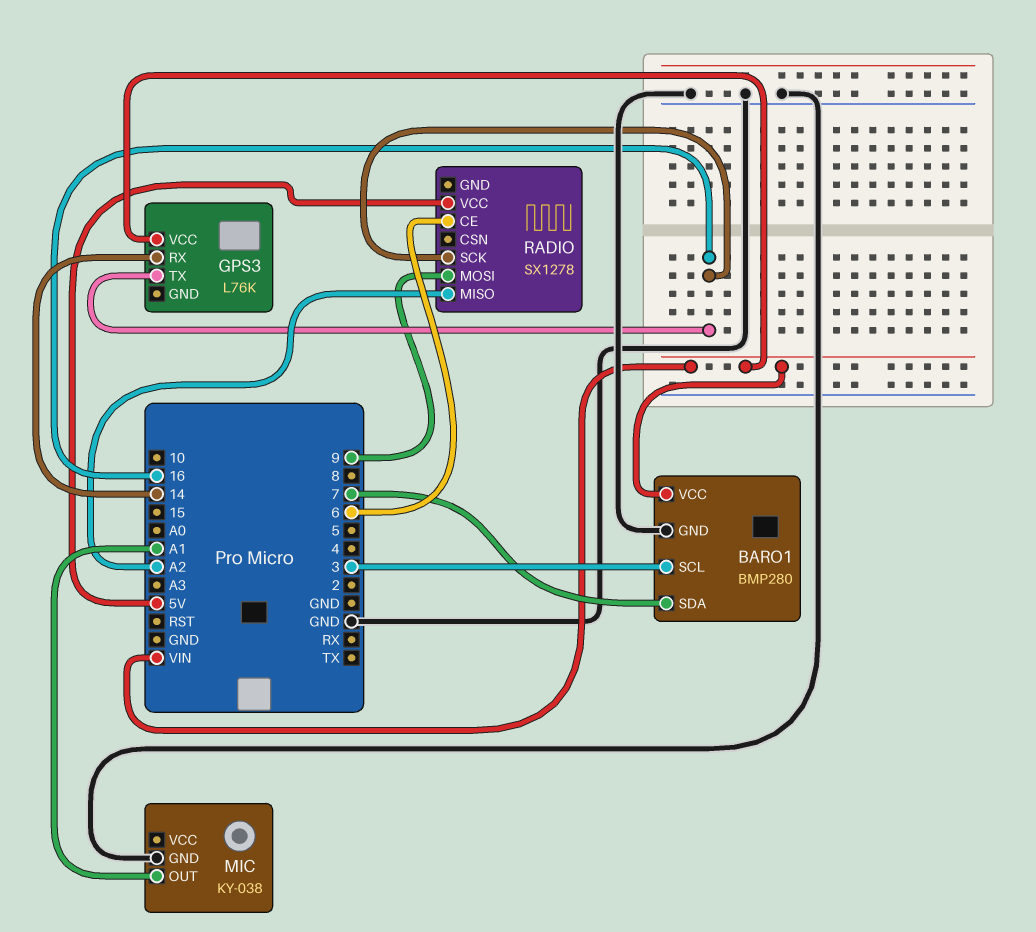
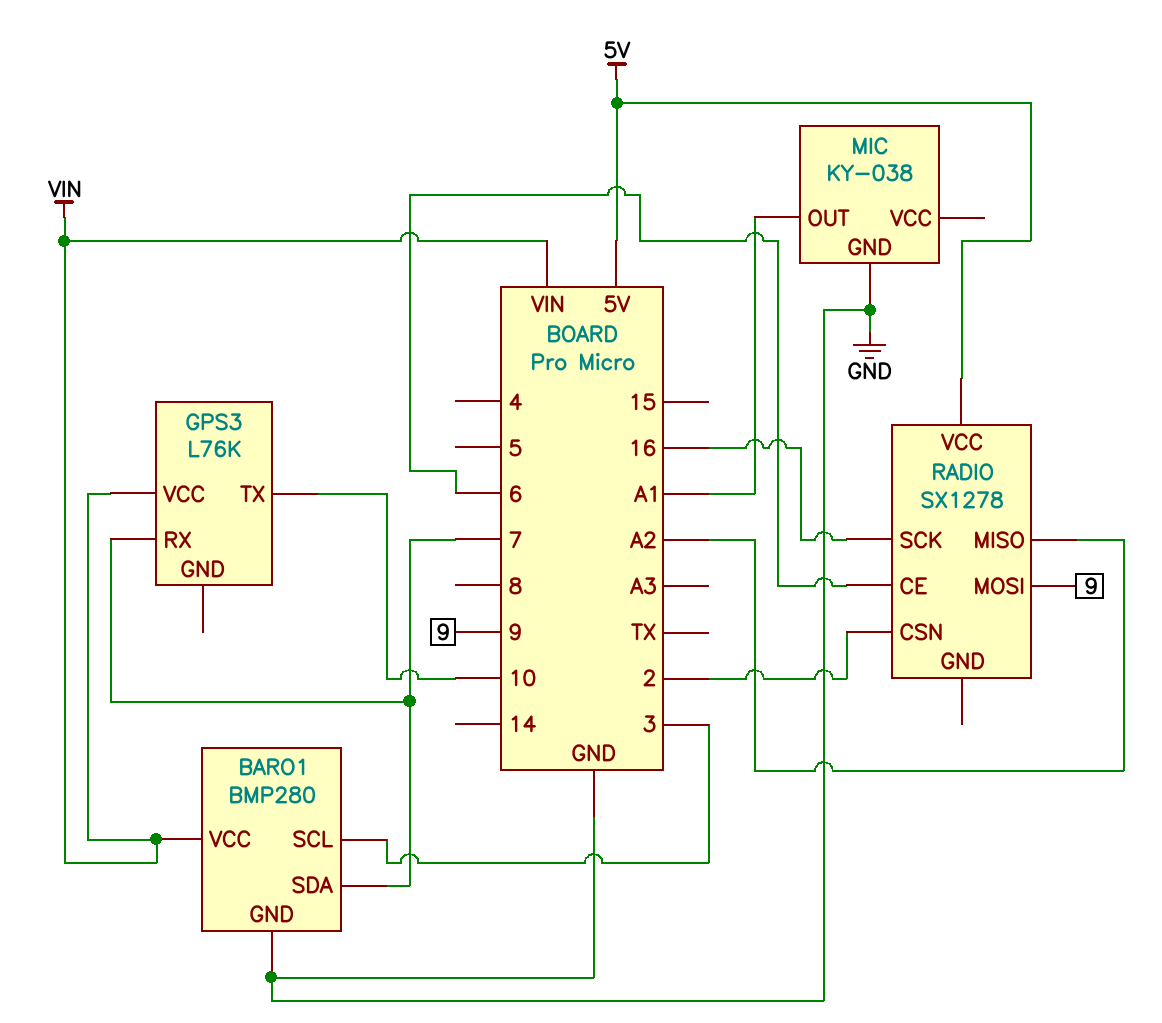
GPS3 pin RX: 14 -> 7
GPS3 pin TX: 16 -> 10
RADIO pin CSN: none -> 2

